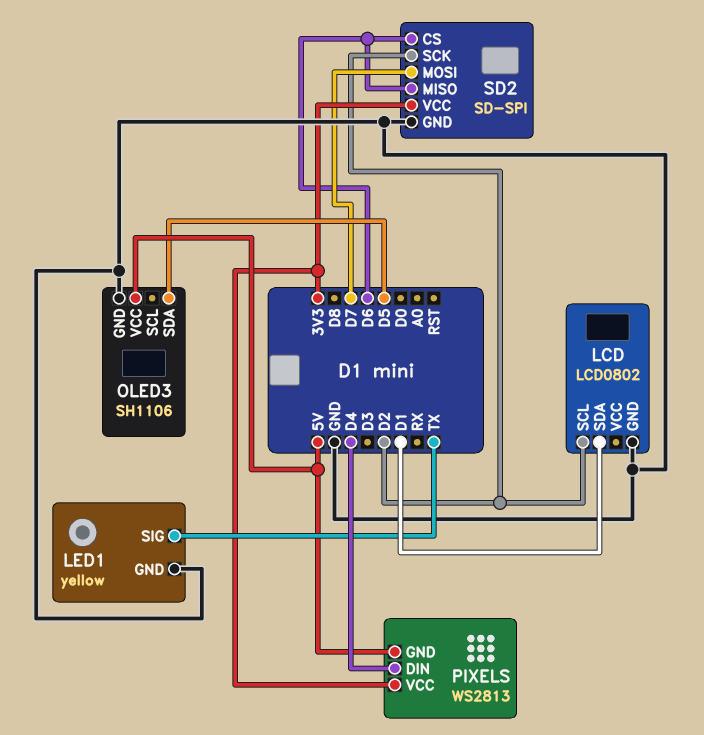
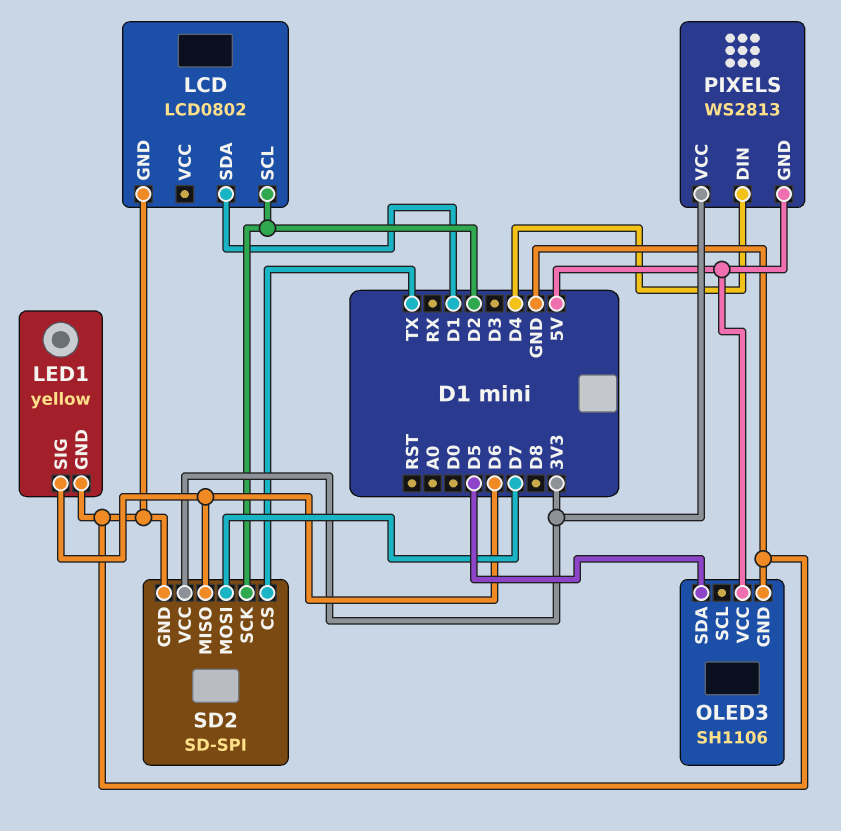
LED1 pin SIG: TX -> D6
SD2 pin CS: D6 -> TX

